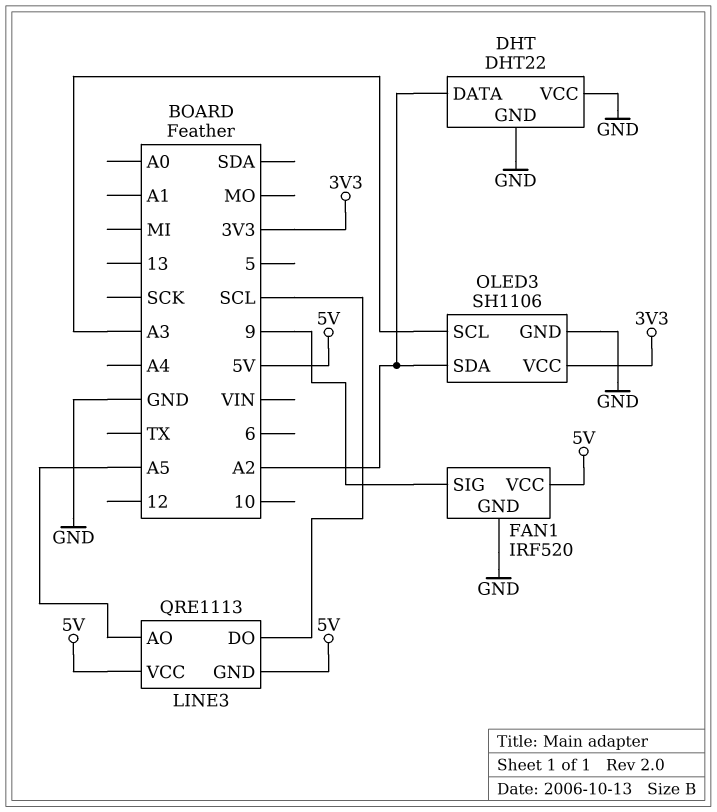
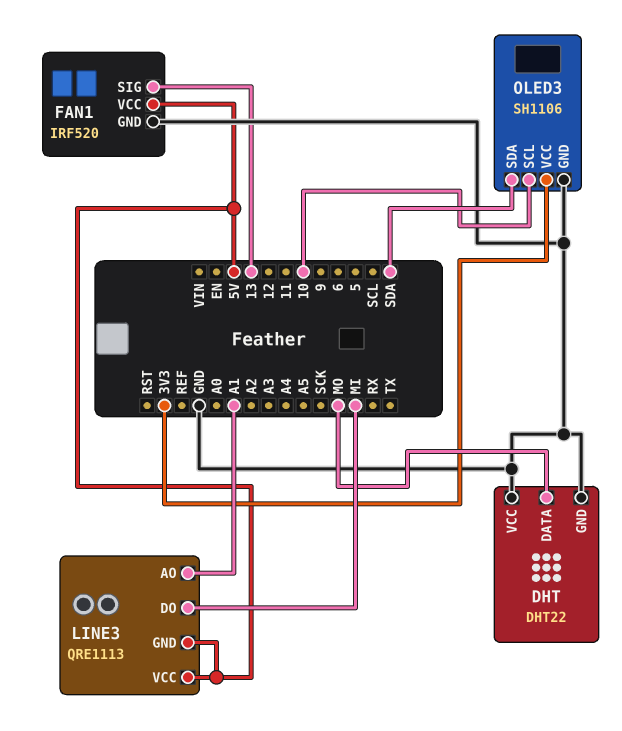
DHT pin DATA: A2 -> MO
FAN1 pin SIG: 9 -> 13
LINE3 pin AO: A5 -> A1
LINE3 pin DO: SCL -> MI
OLED3 pin SCL: A3 -> 10
OLED3 pin SDA: A2 -> SDA

